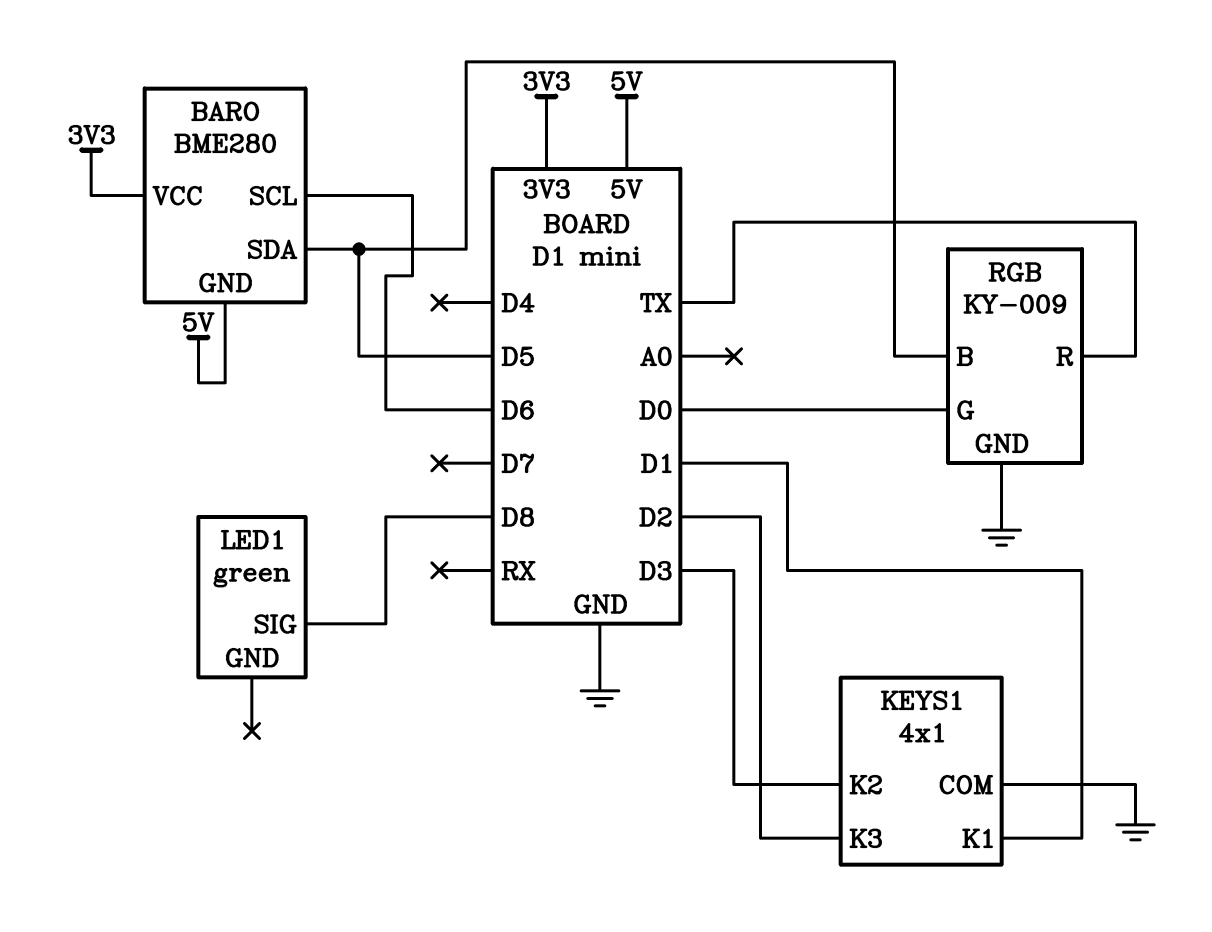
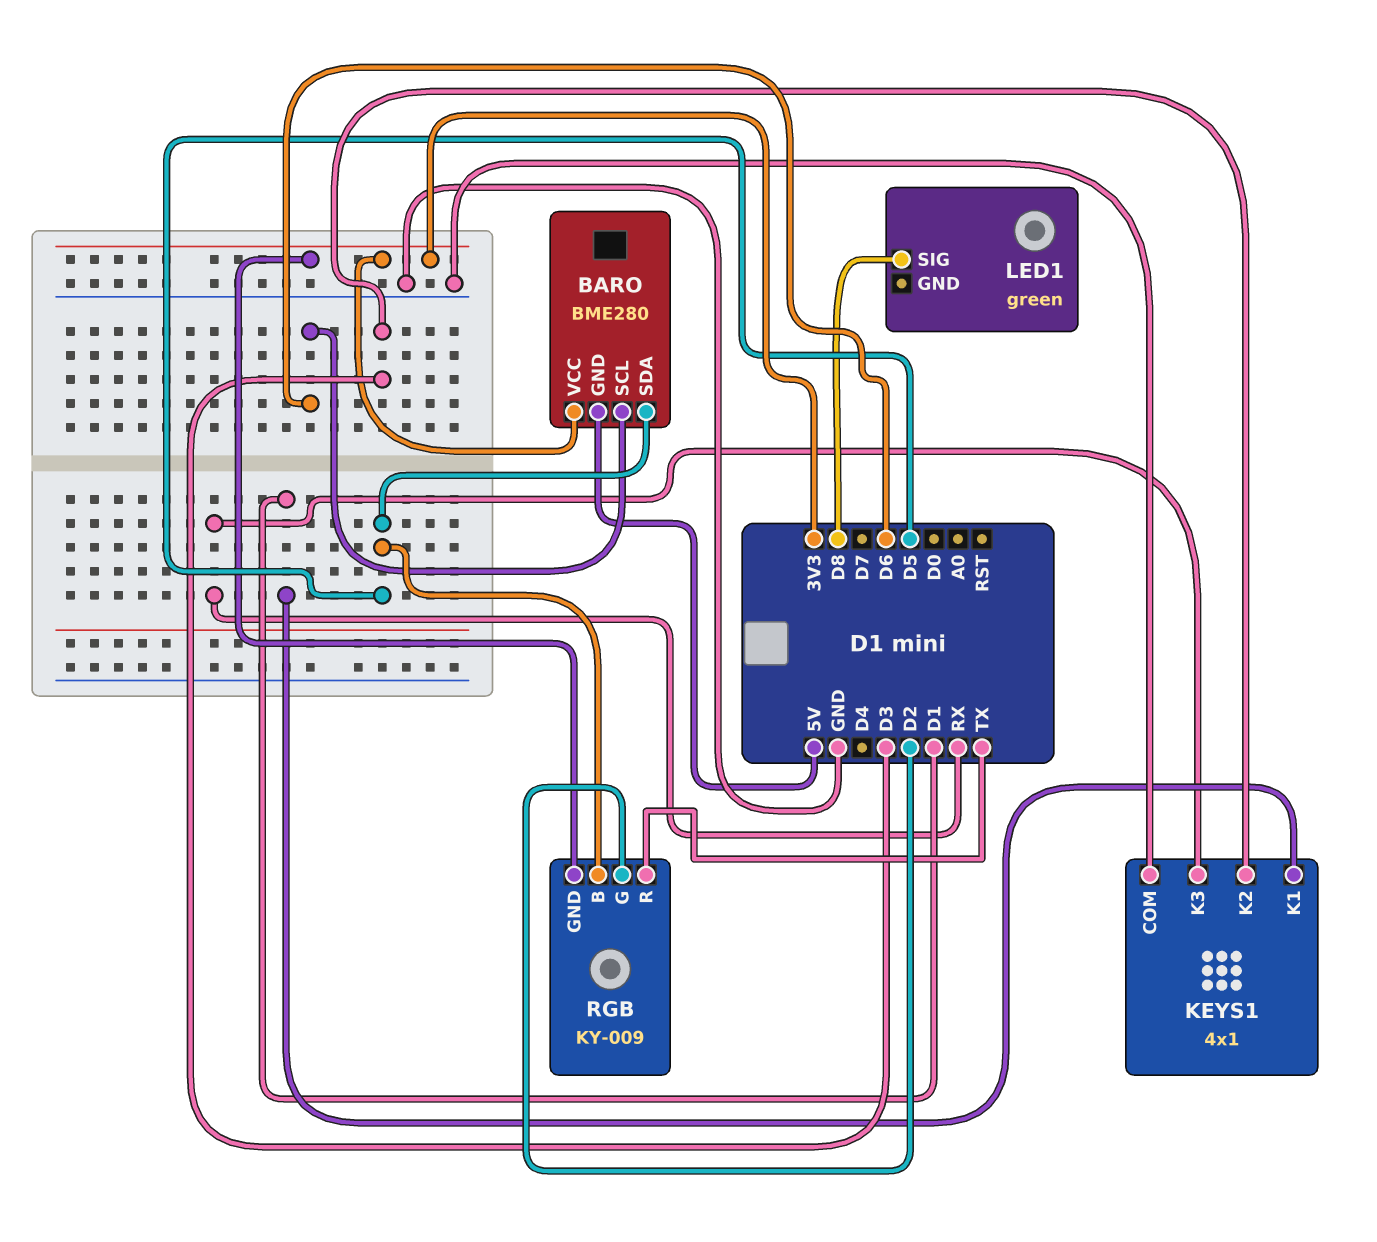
KEYS1 pin K3: D2 -> RX
RGB pin G: D0 -> D2
RGB pin GND: GND -> 3V3

